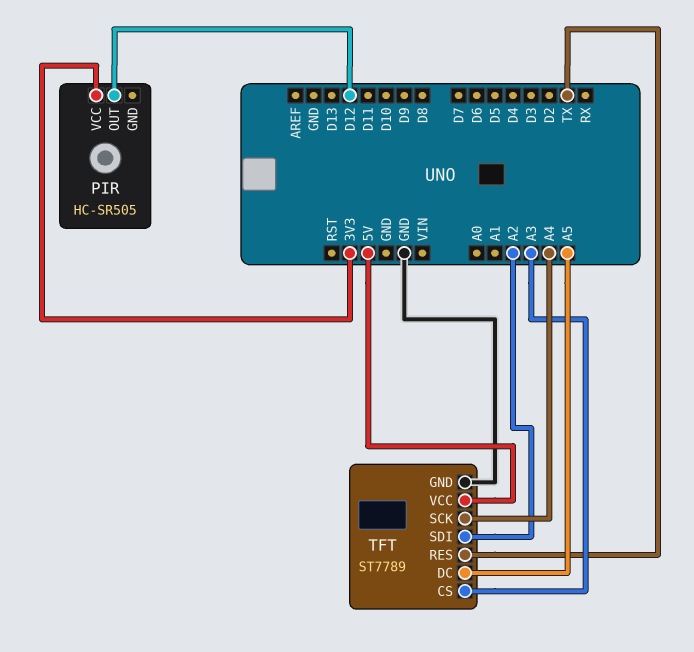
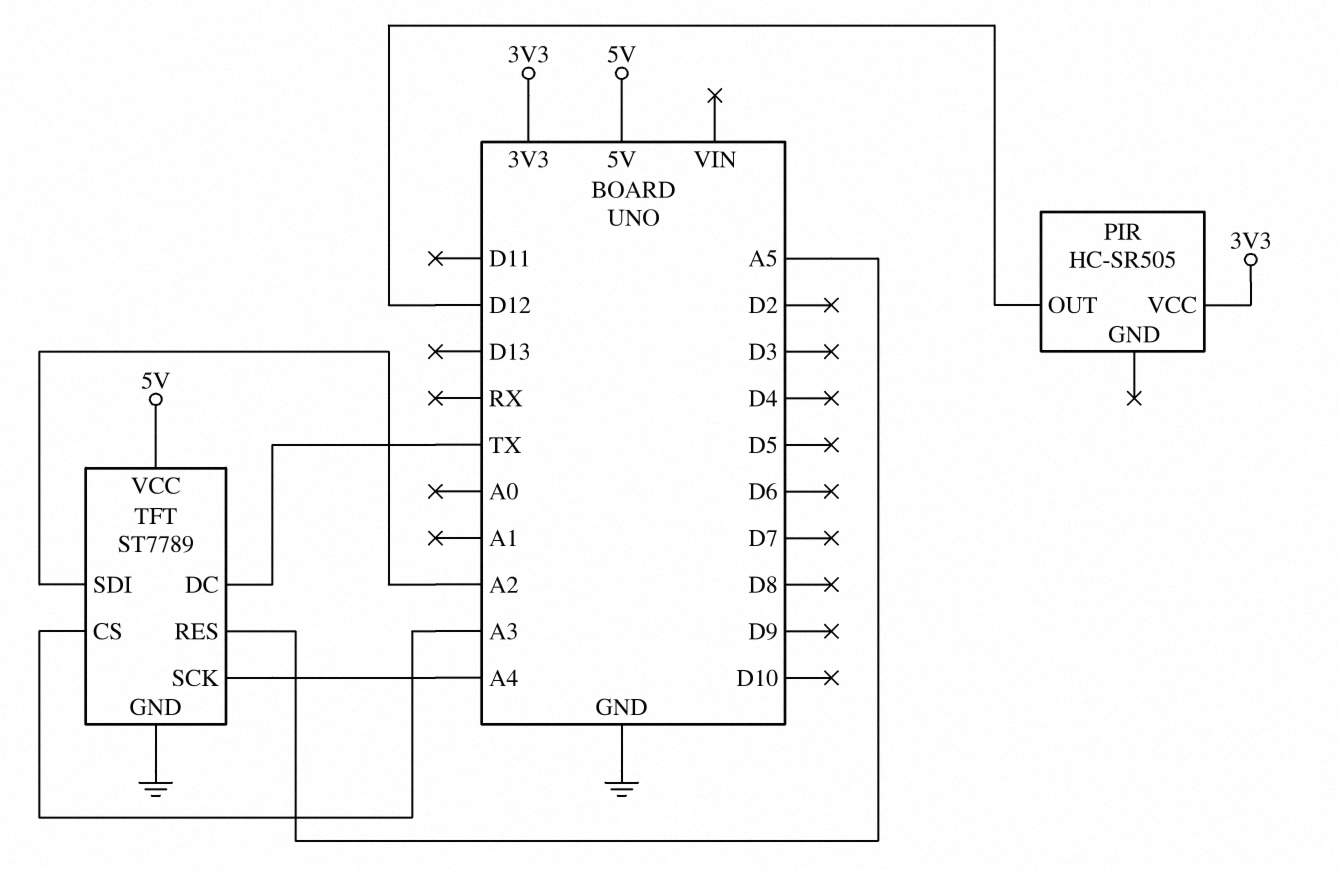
TFT pin DC: A5 -> TX
TFT pin RES: TX -> A5

